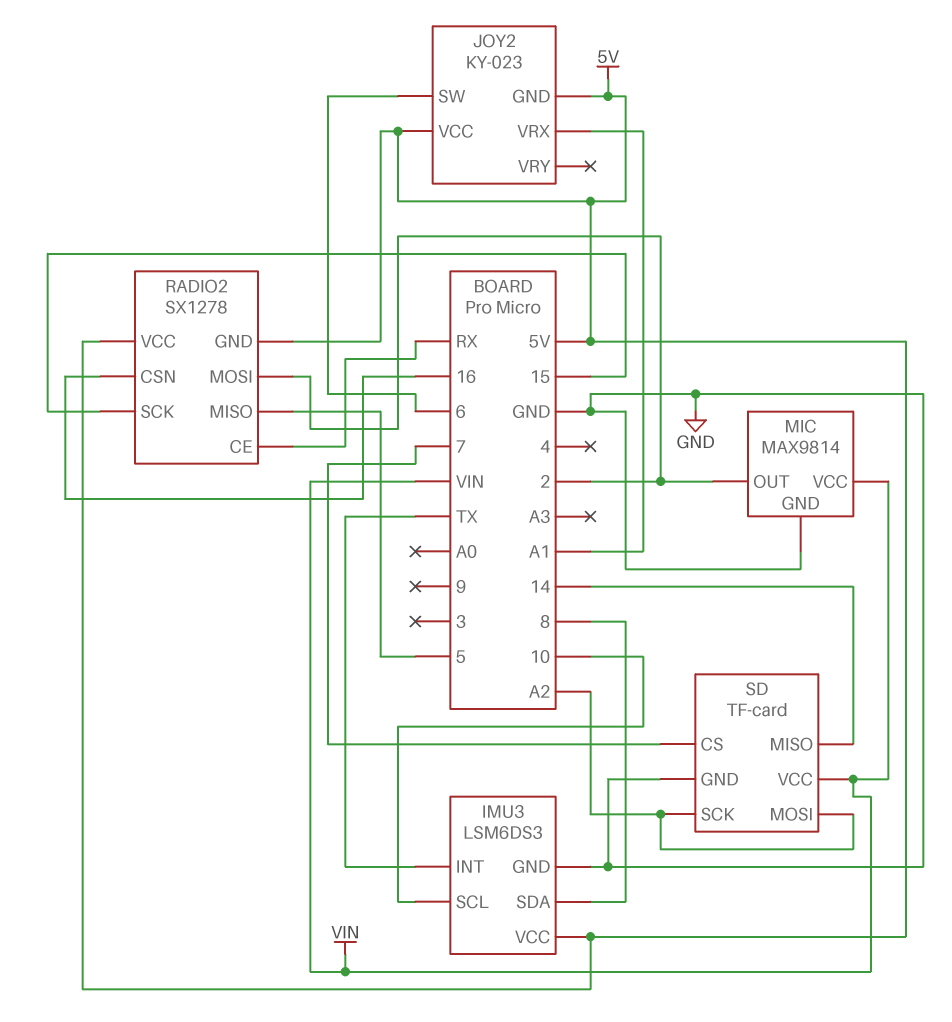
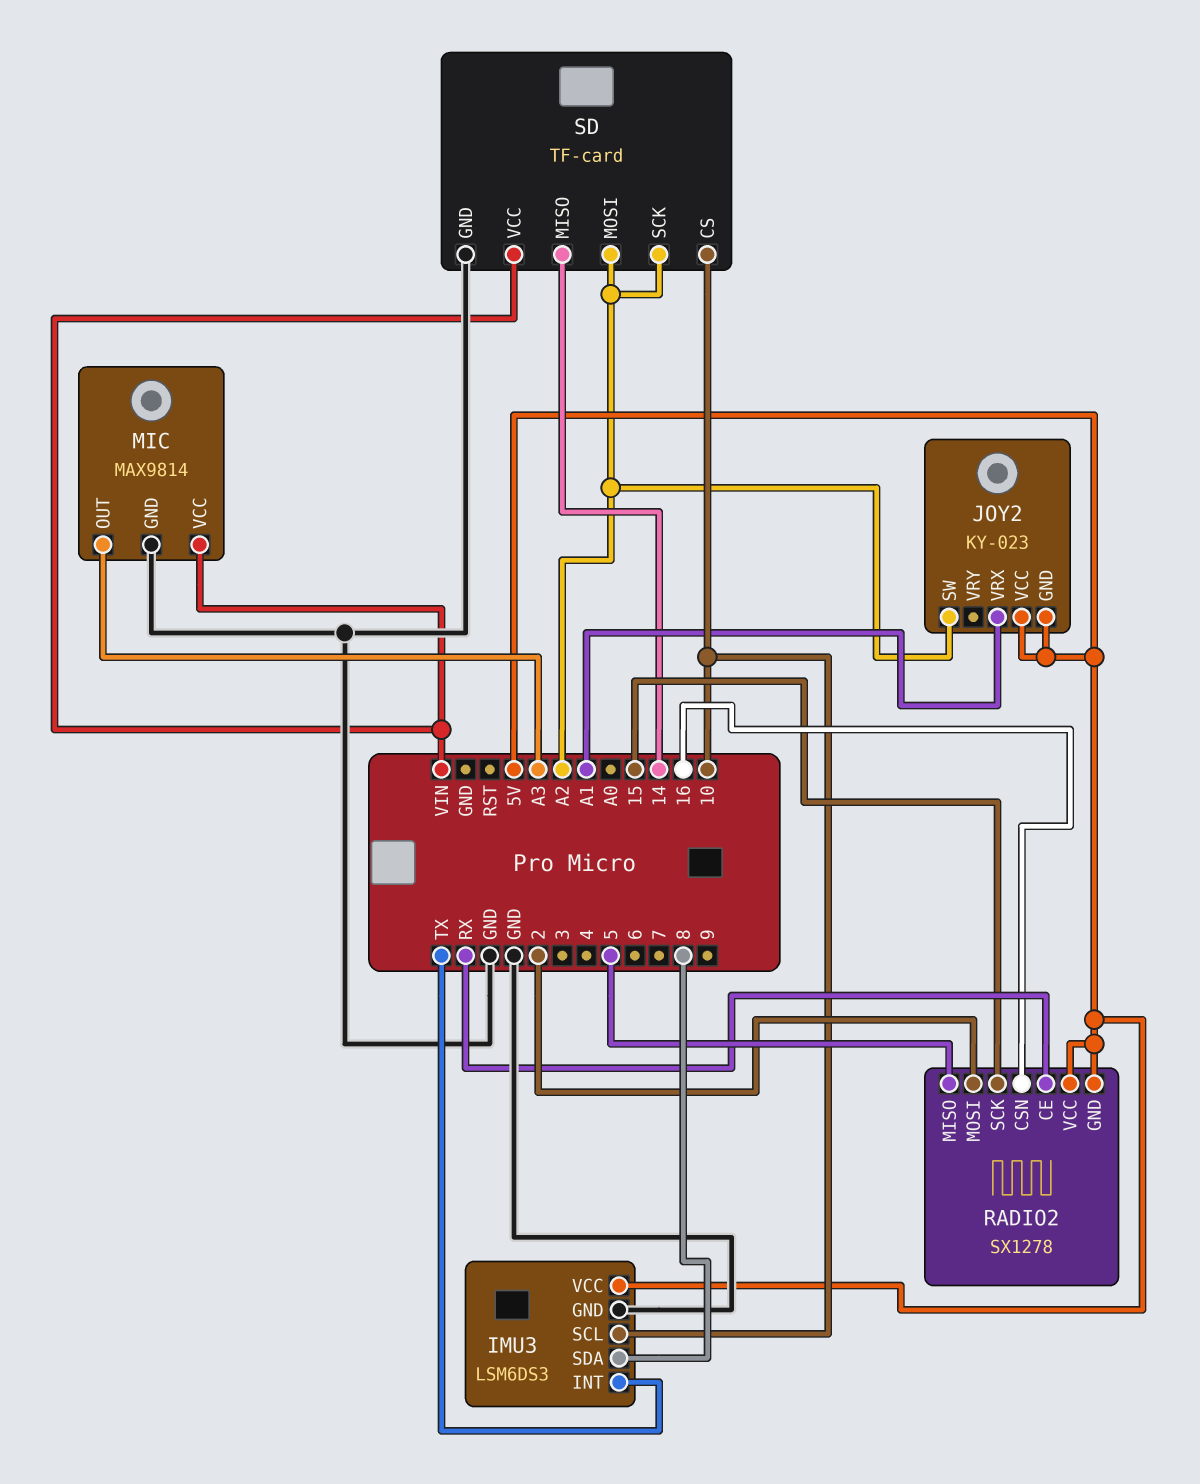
JOY2 pin SW: 6 -> A2
MIC pin OUT: 2 -> A3
SD pin CS: 7 -> 10

